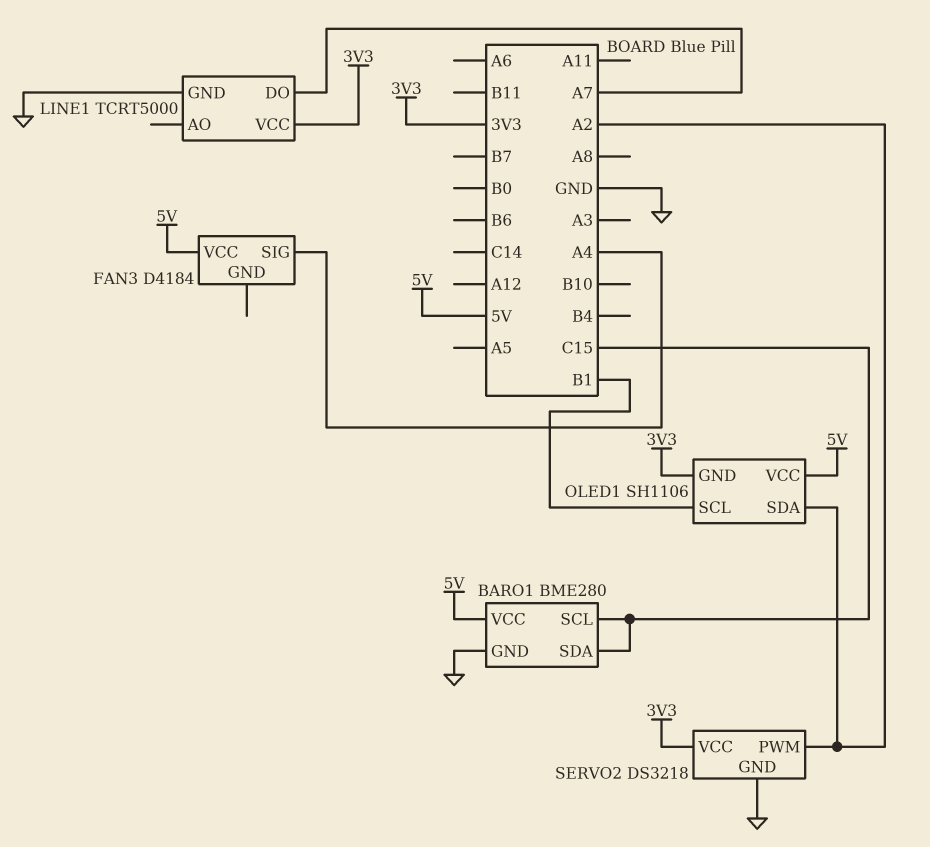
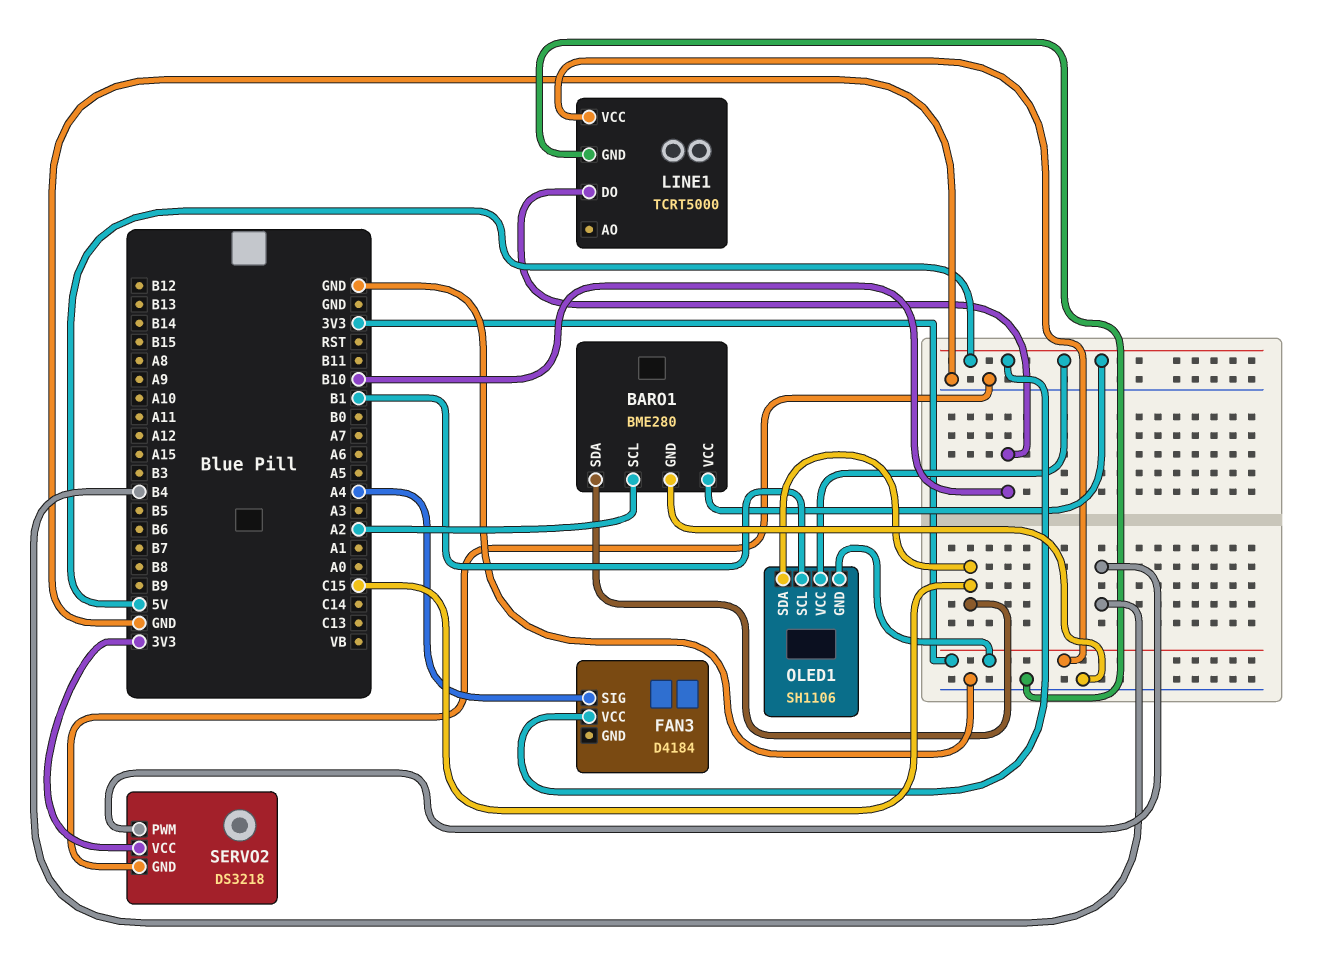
BARO1 pin SCL: C15 -> A2
LINE1 pin DO: A7 -> B10
OLED1 pin SDA: A2 -> C15
SERVO2 pin PWM: A2 -> B4

